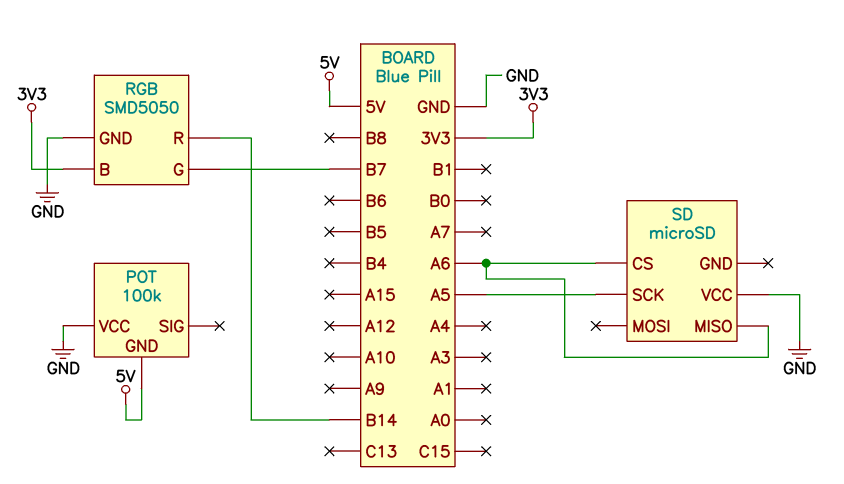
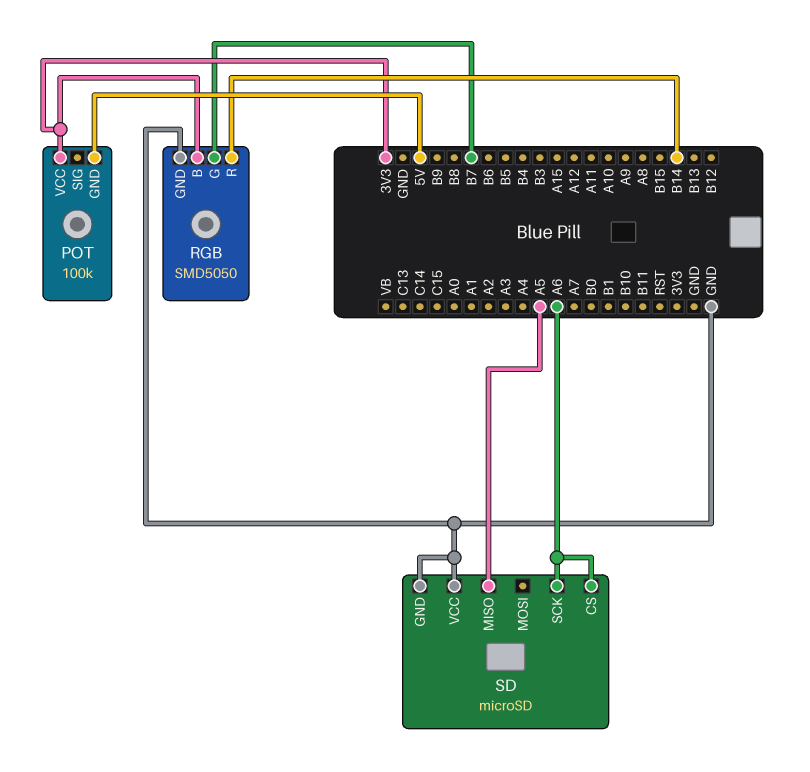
POT pin VCC: GND -> 3V3
SD pin GND: none -> GND
SD pin MISO: A6 -> A5
SD pin SCK: A5 -> A6

